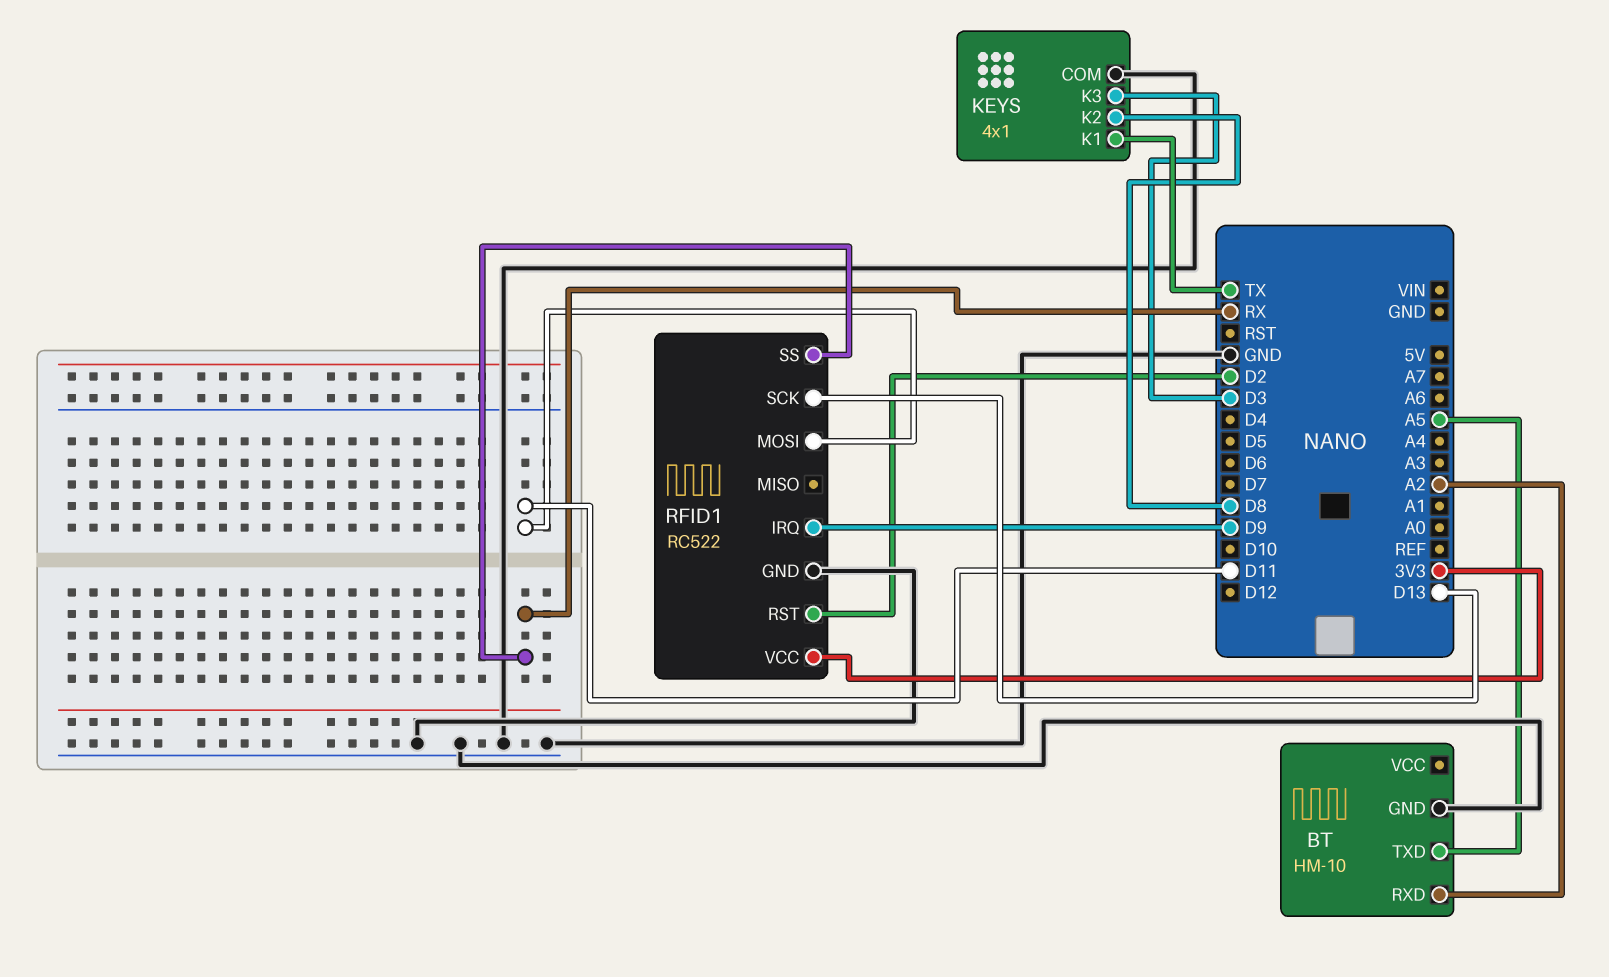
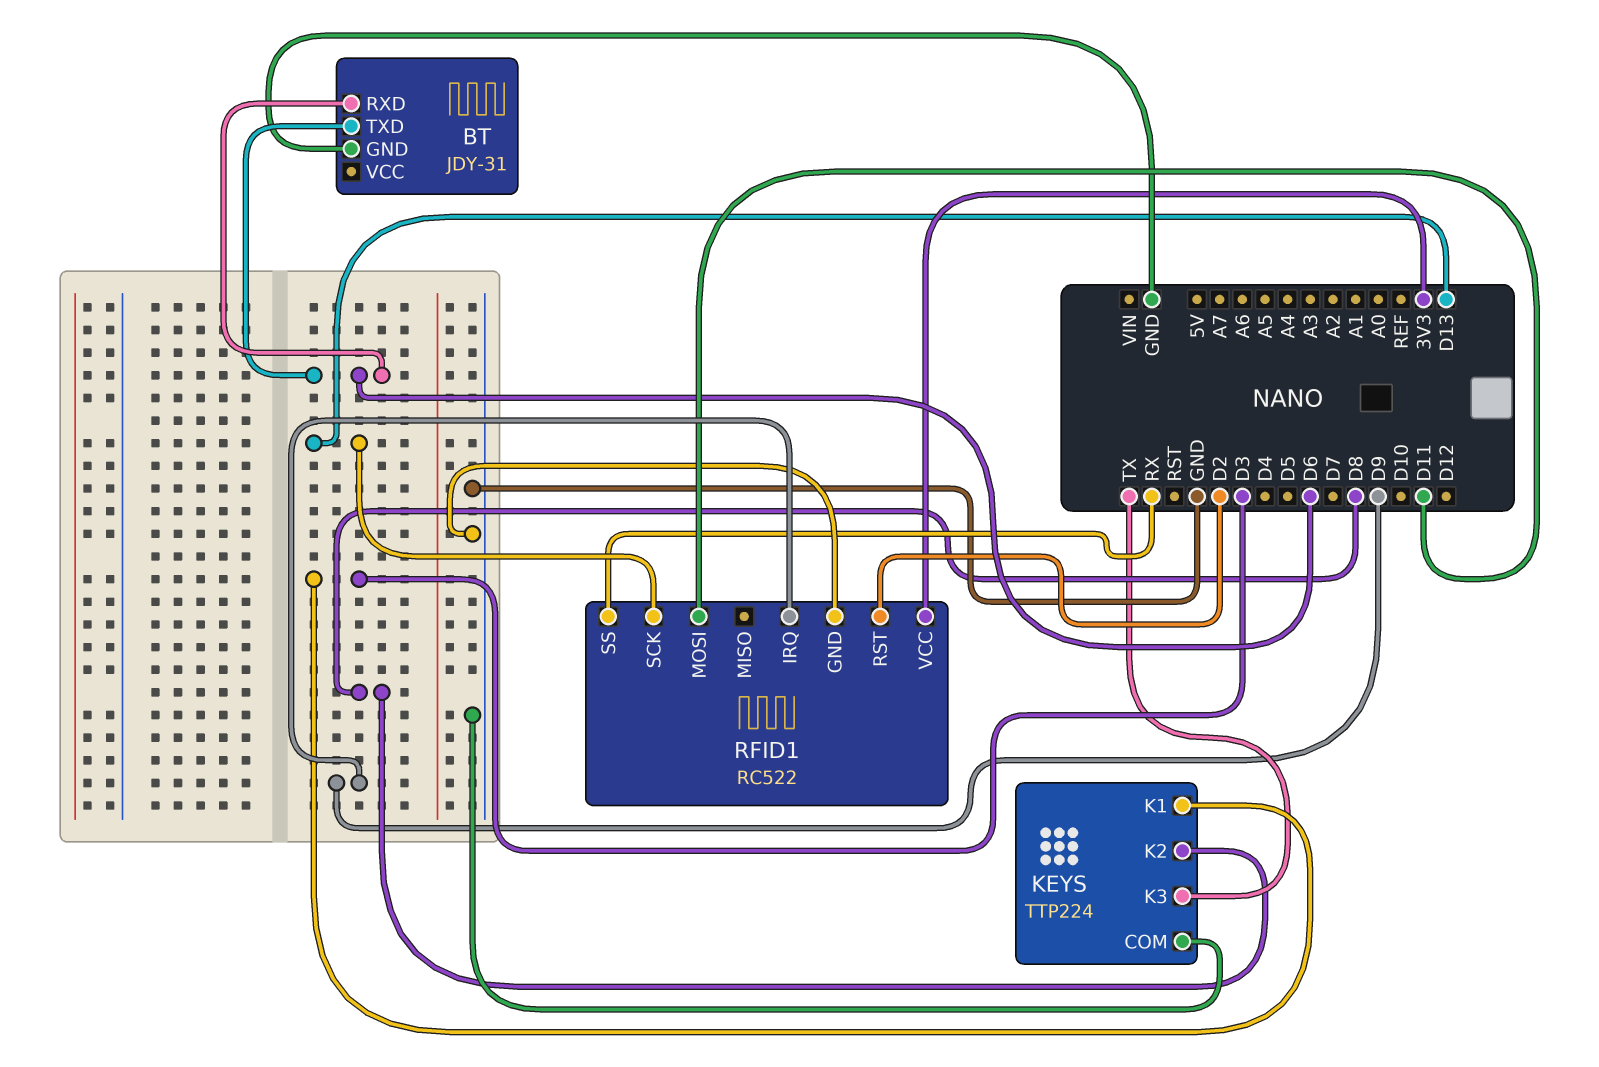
BT: HM-10 -> JDY-31
BT pin RXD: A2 -> D6
BT pin TXD: A5 -> D6
KEYS: 4x1 -> TTP224
KEYS pin K1: TX -> D3
KEYS pin K3: D3 -> TX

